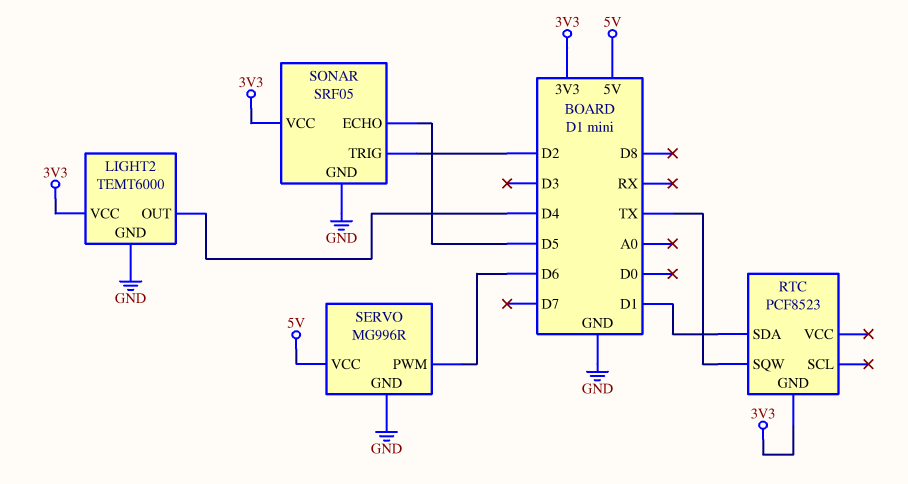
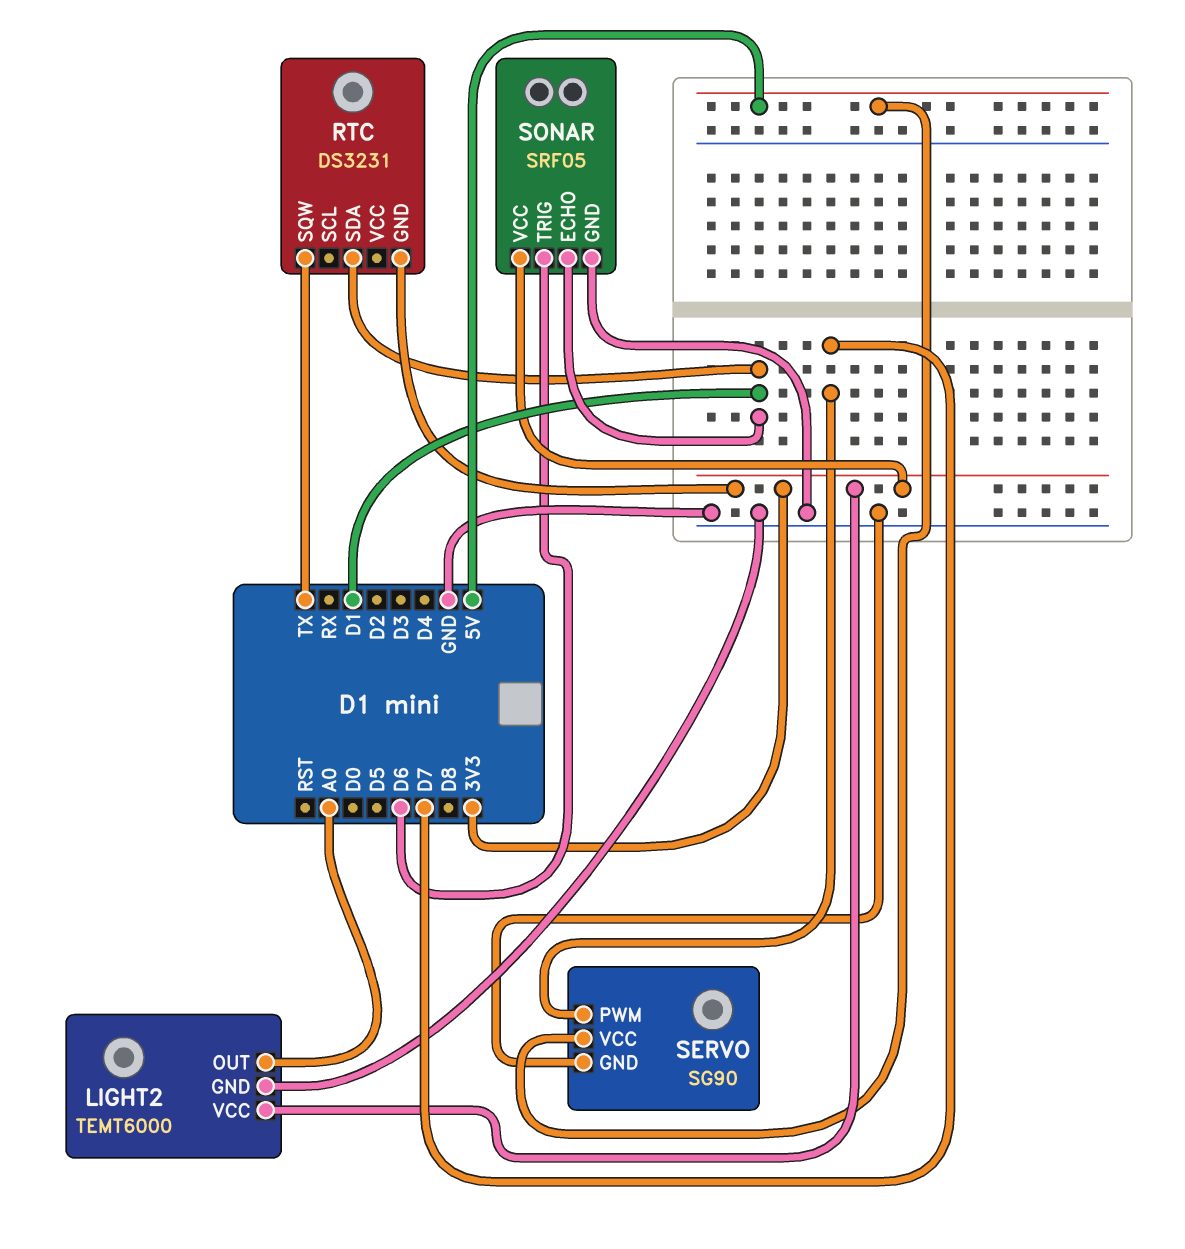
LIGHT2 pin OUT: D4 -> A0
RTC: PCF8523 -> DS3231
SERVO: MG996R -> SG90
SERVO pin PWM: D6 -> D7
SONAR pin ECHO: D5 -> D1
SONAR pin TRIG: D2 -> D6

